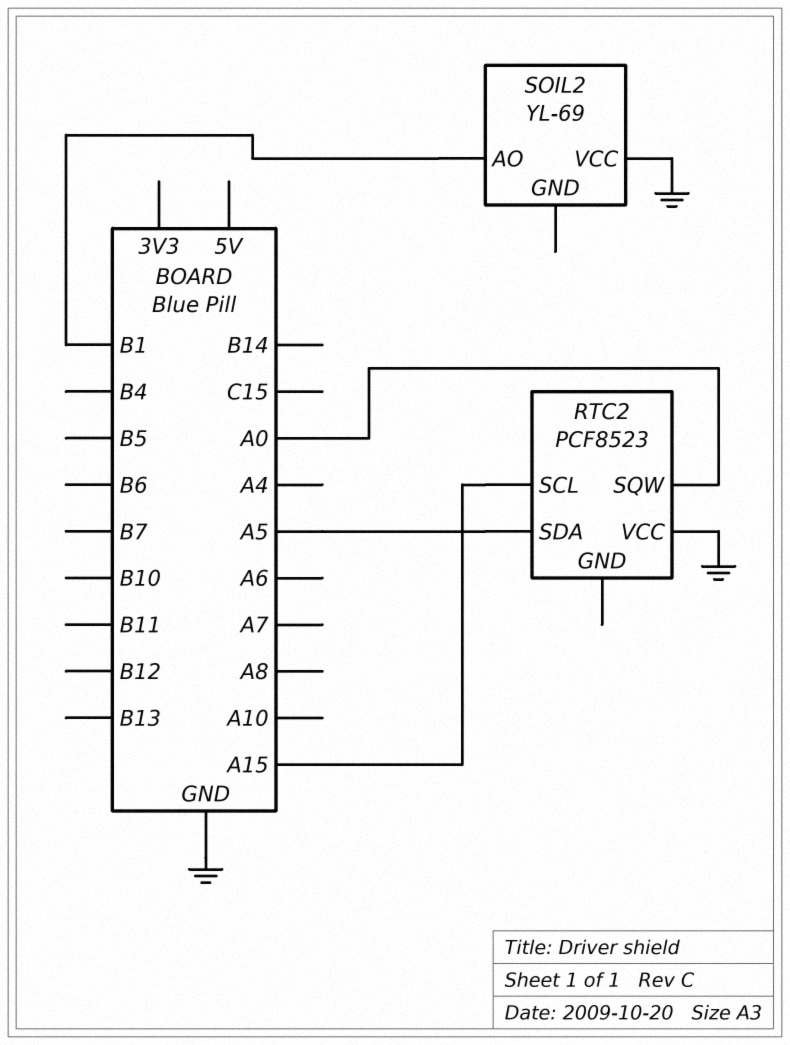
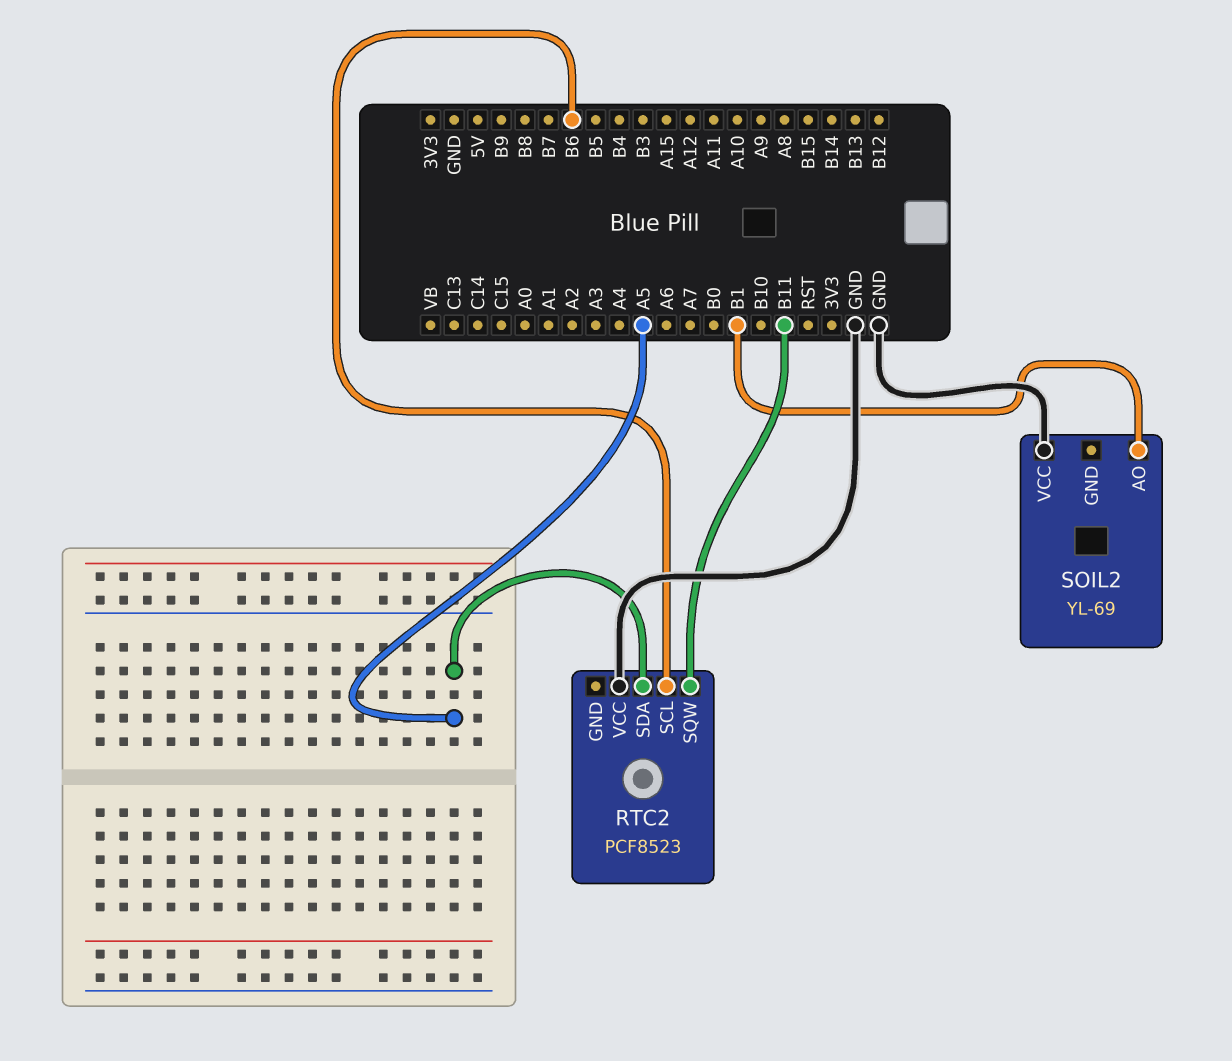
RTC2 pin SCL: A15 -> B6
RTC2 pin SQW: A0 -> B11

